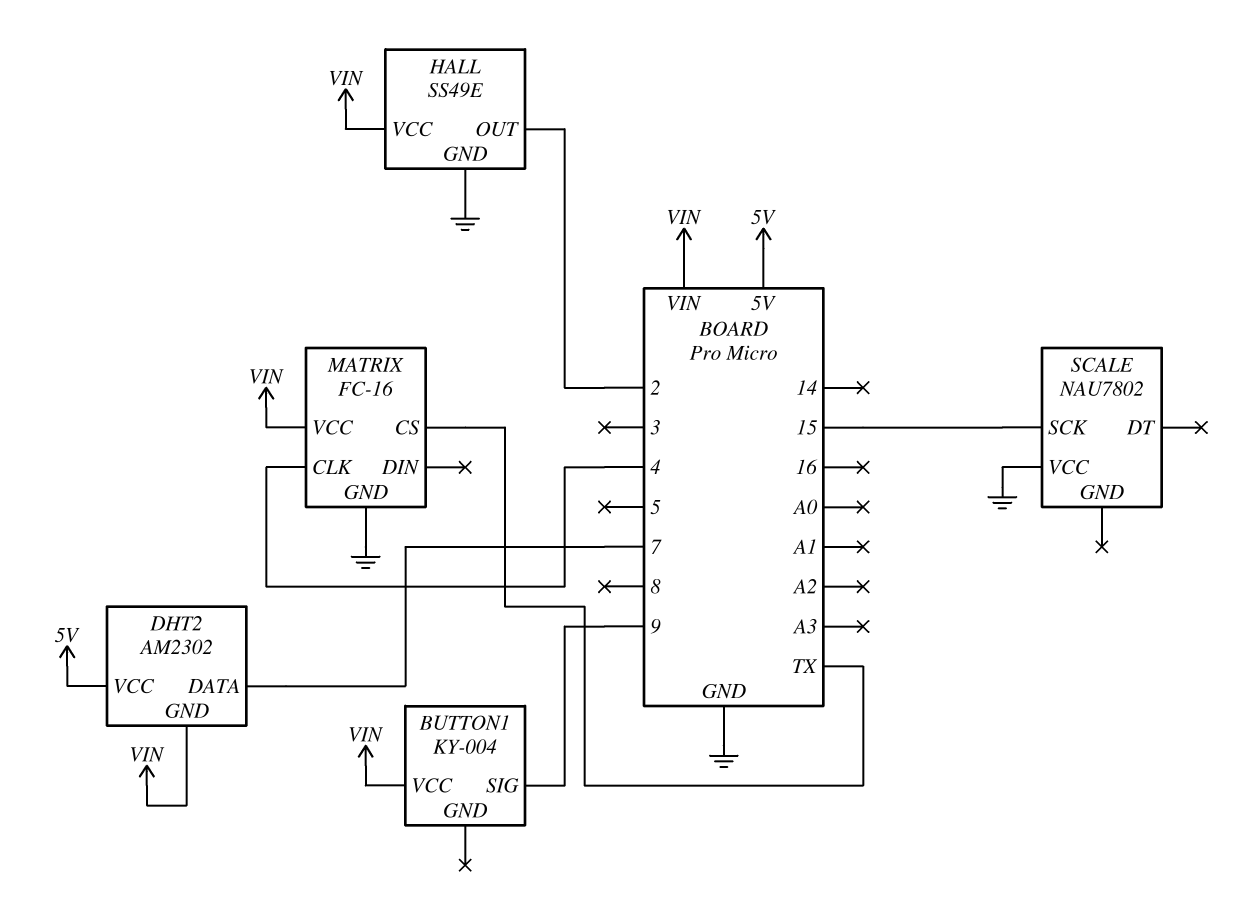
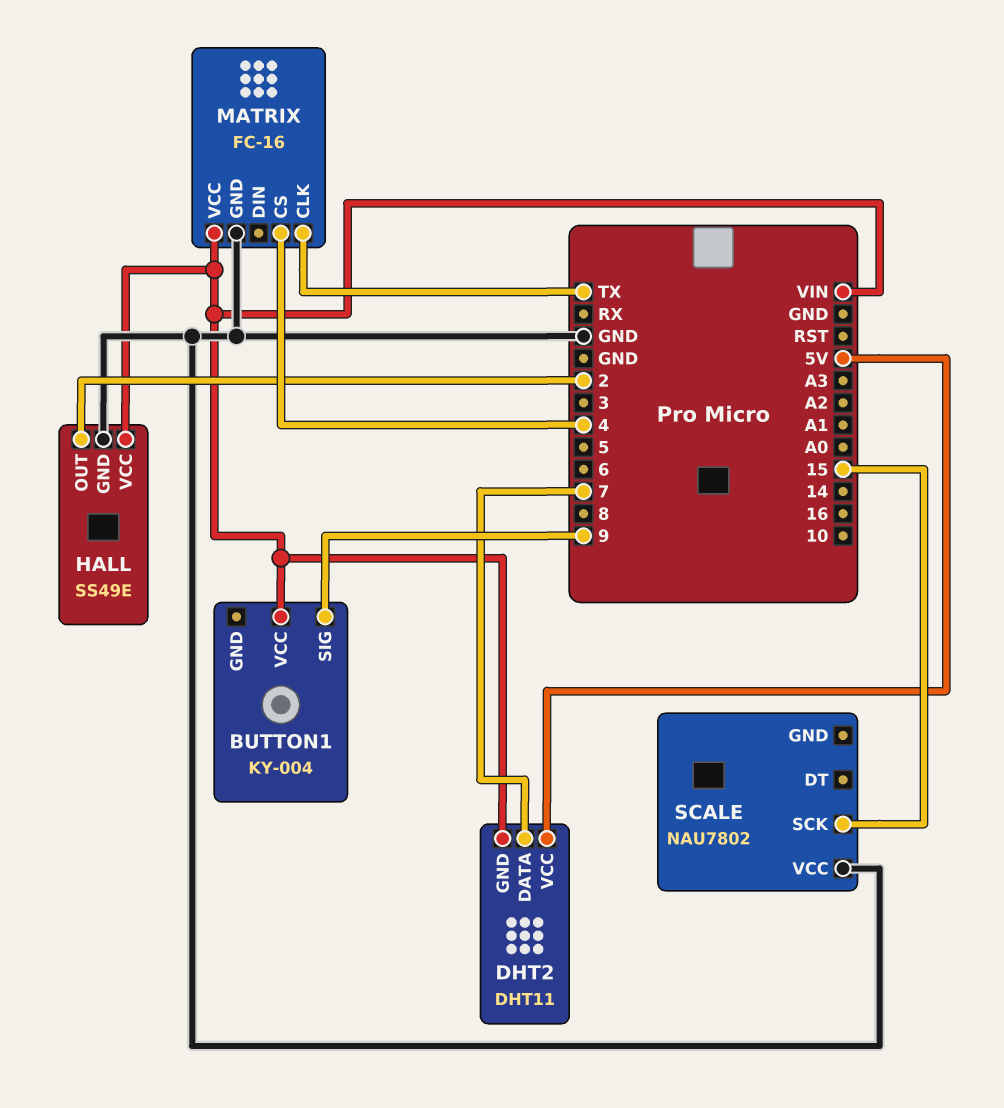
DHT2: AM2302 -> DHT11
MATRIX pin CLK: 4 -> TX
MATRIX pin CS: TX -> 4

